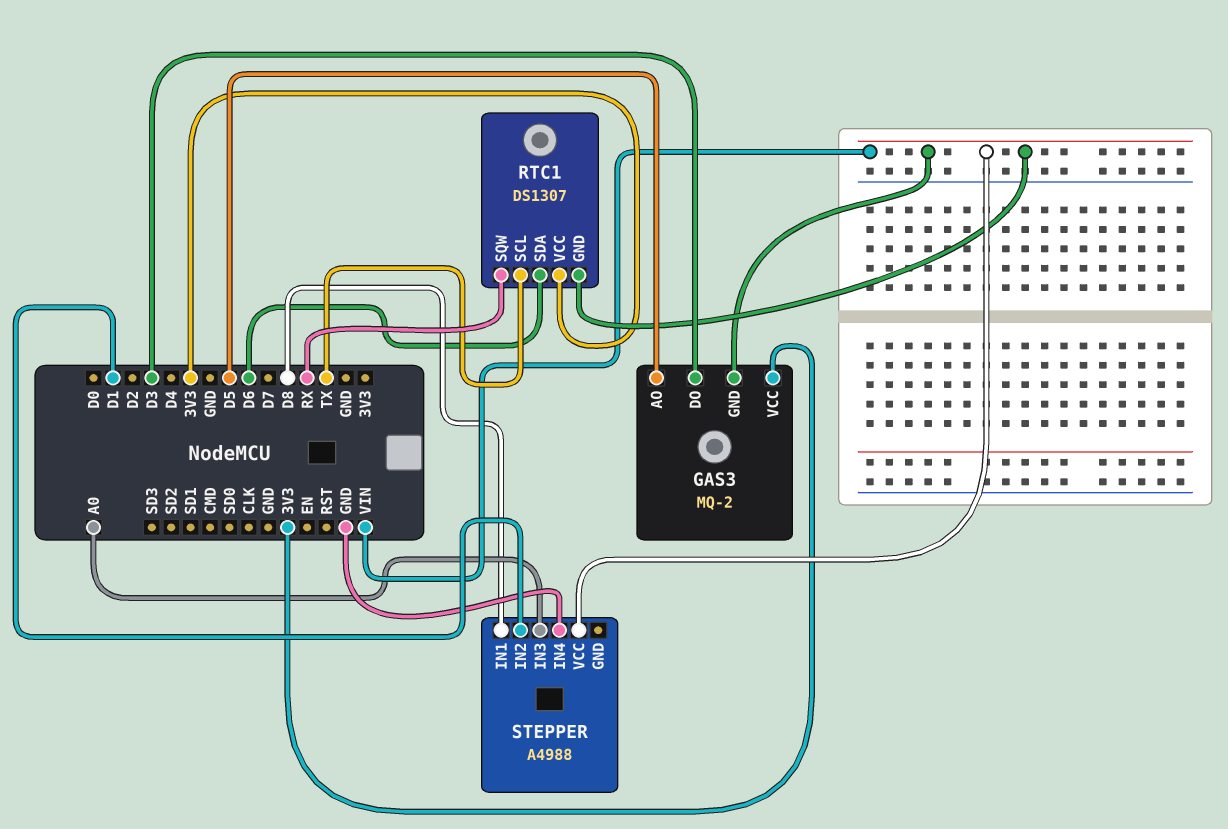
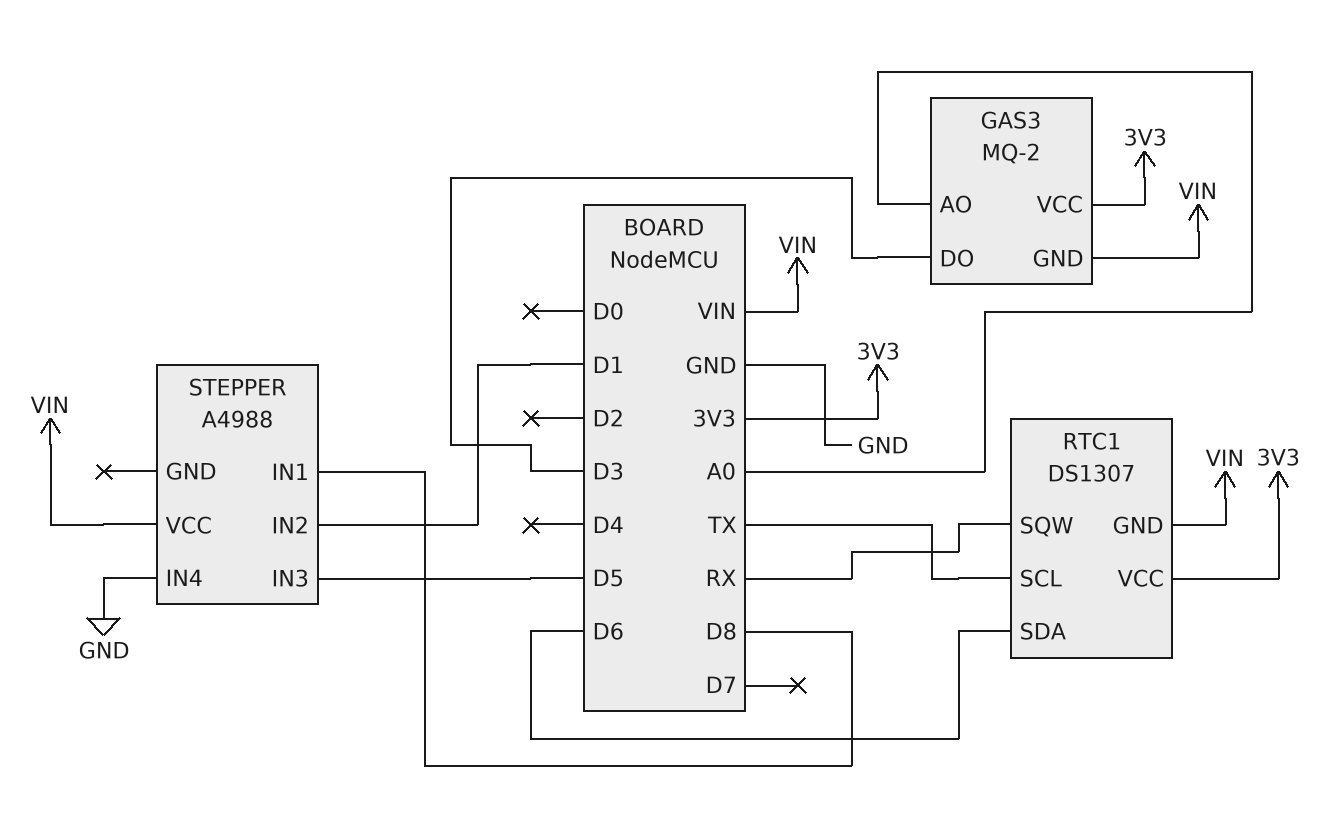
GAS3 pin AO: D5 -> A0
STEPPER pin IN3: A0 -> D5

